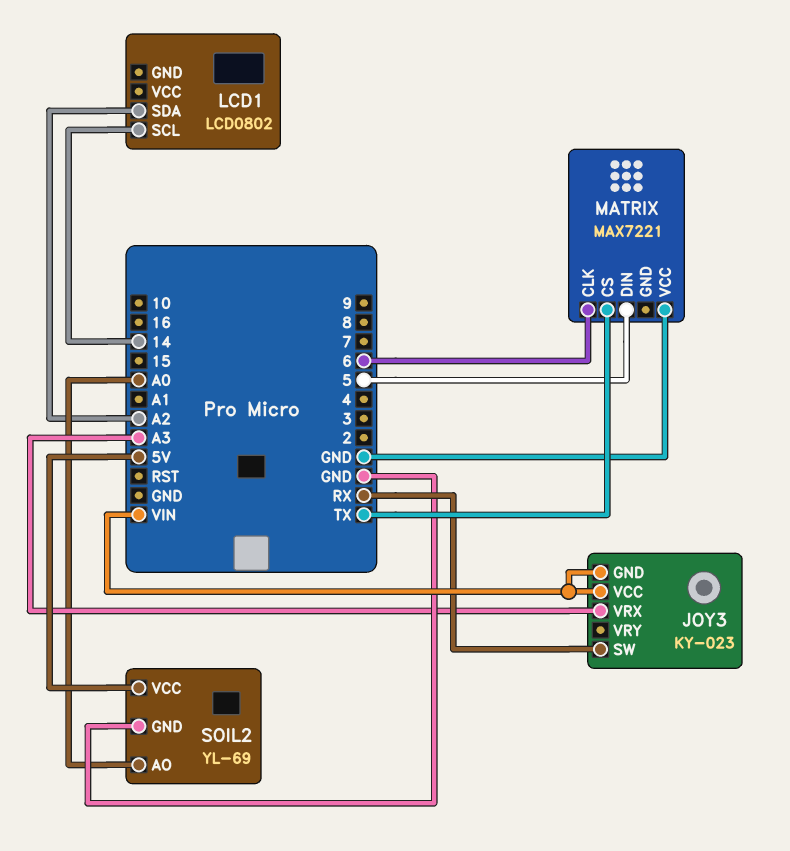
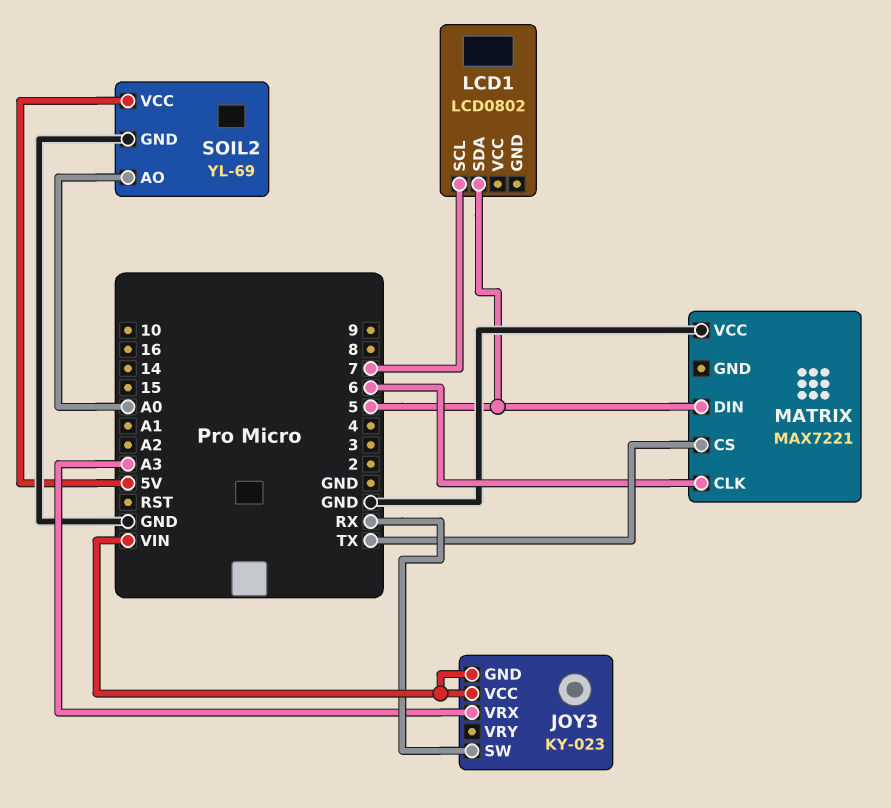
LCD1 pin SCL: 14 -> 7
LCD1 pin SDA: A2 -> 5

